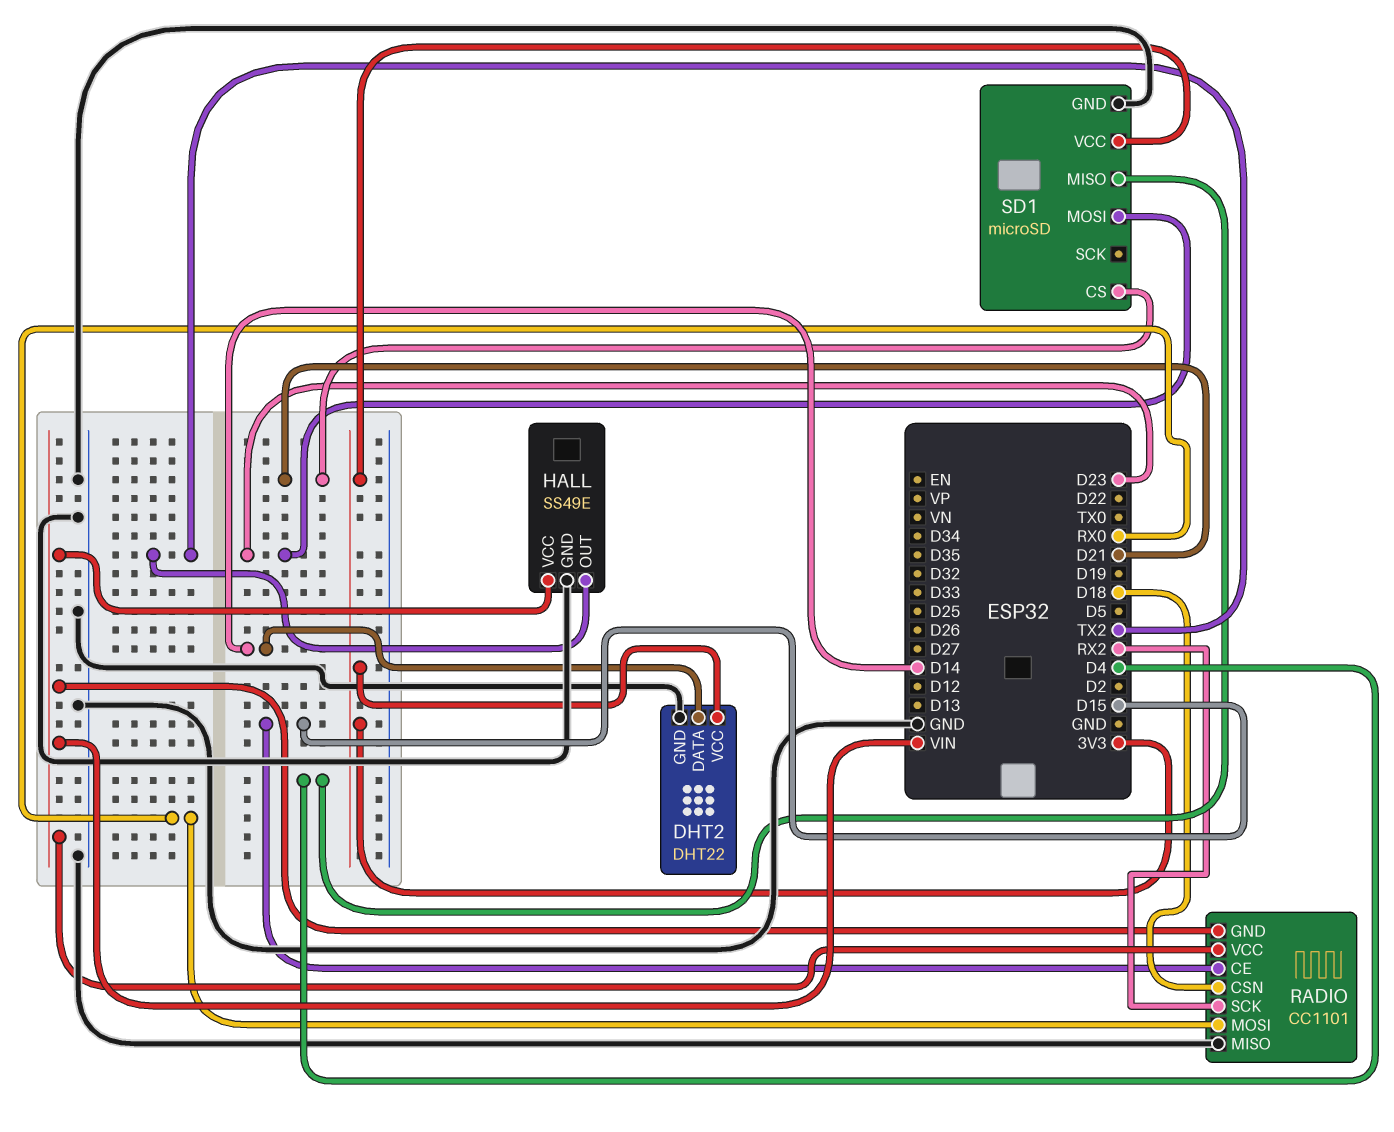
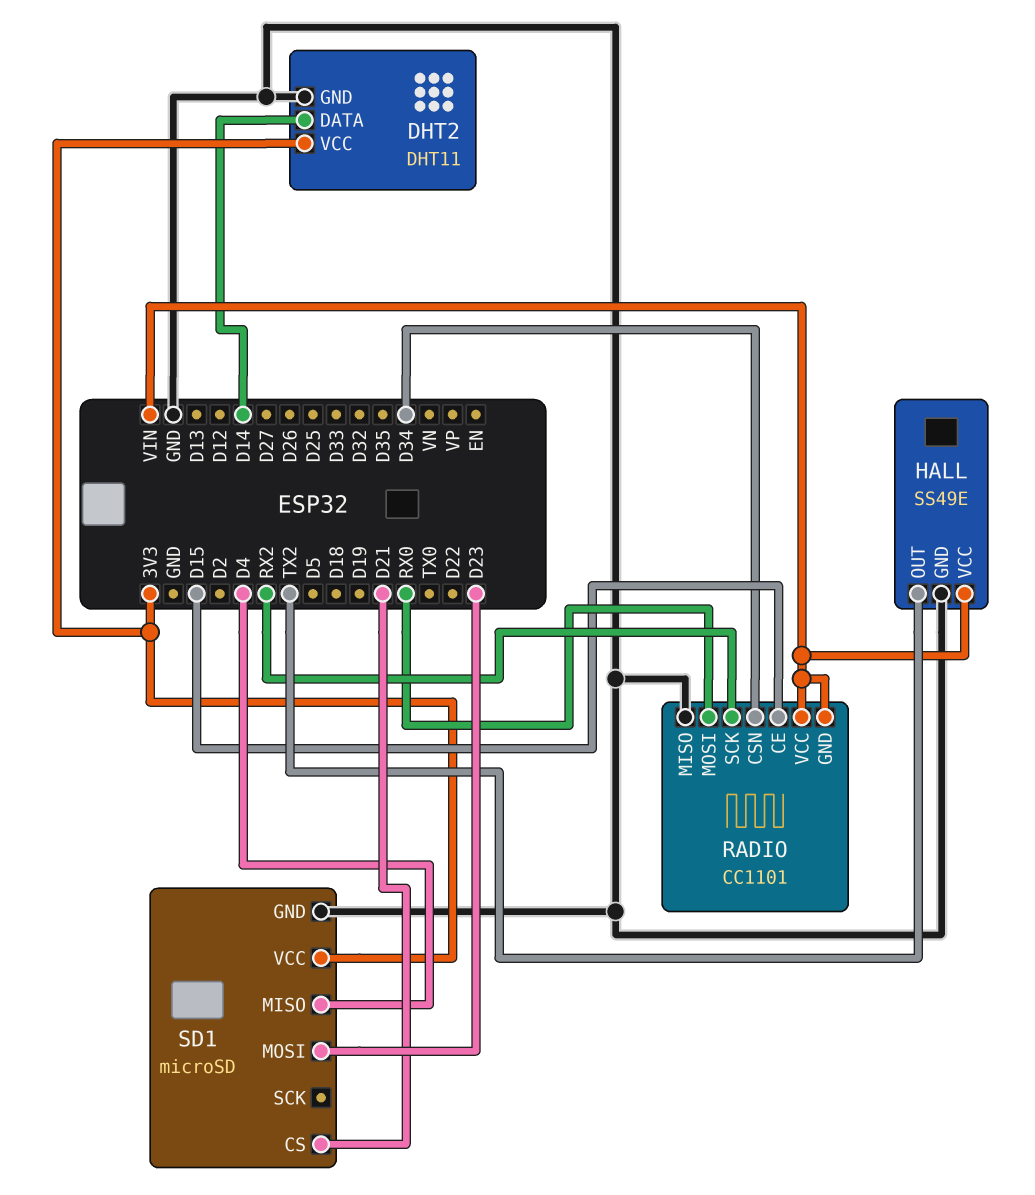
DHT2: DHT22 -> DHT11
RADIO pin CSN: D18 -> D34

